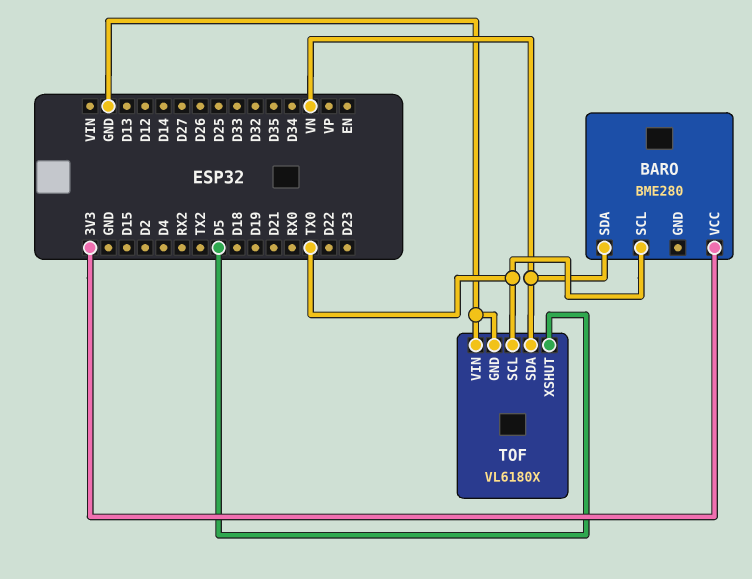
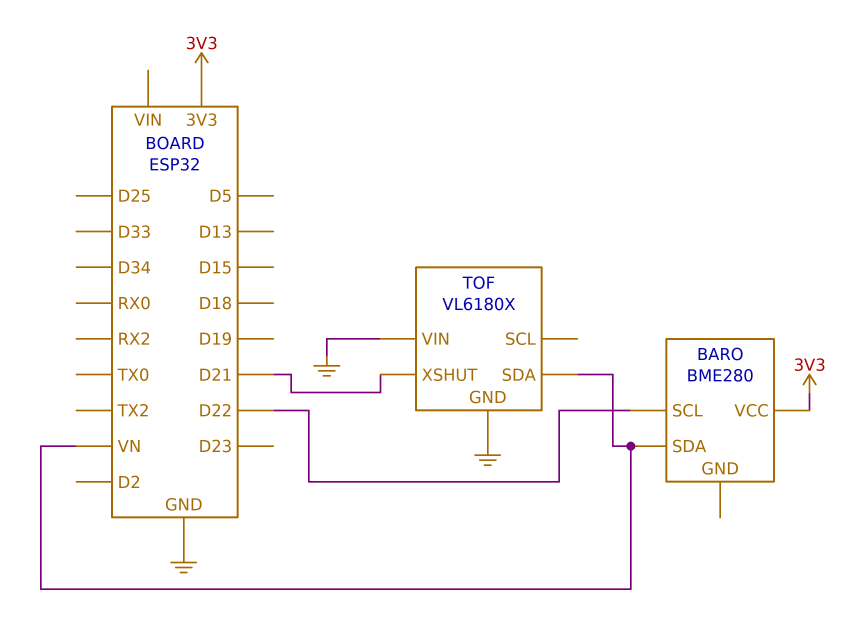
BARO pin SCL: TX0 -> D22
TOF pin SCL: TX0 -> none
TOF pin XSHUT: D5 -> D21

